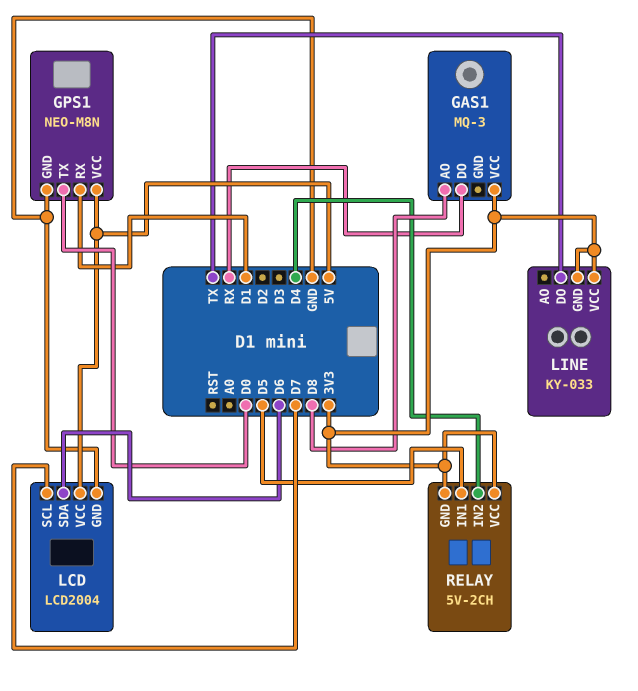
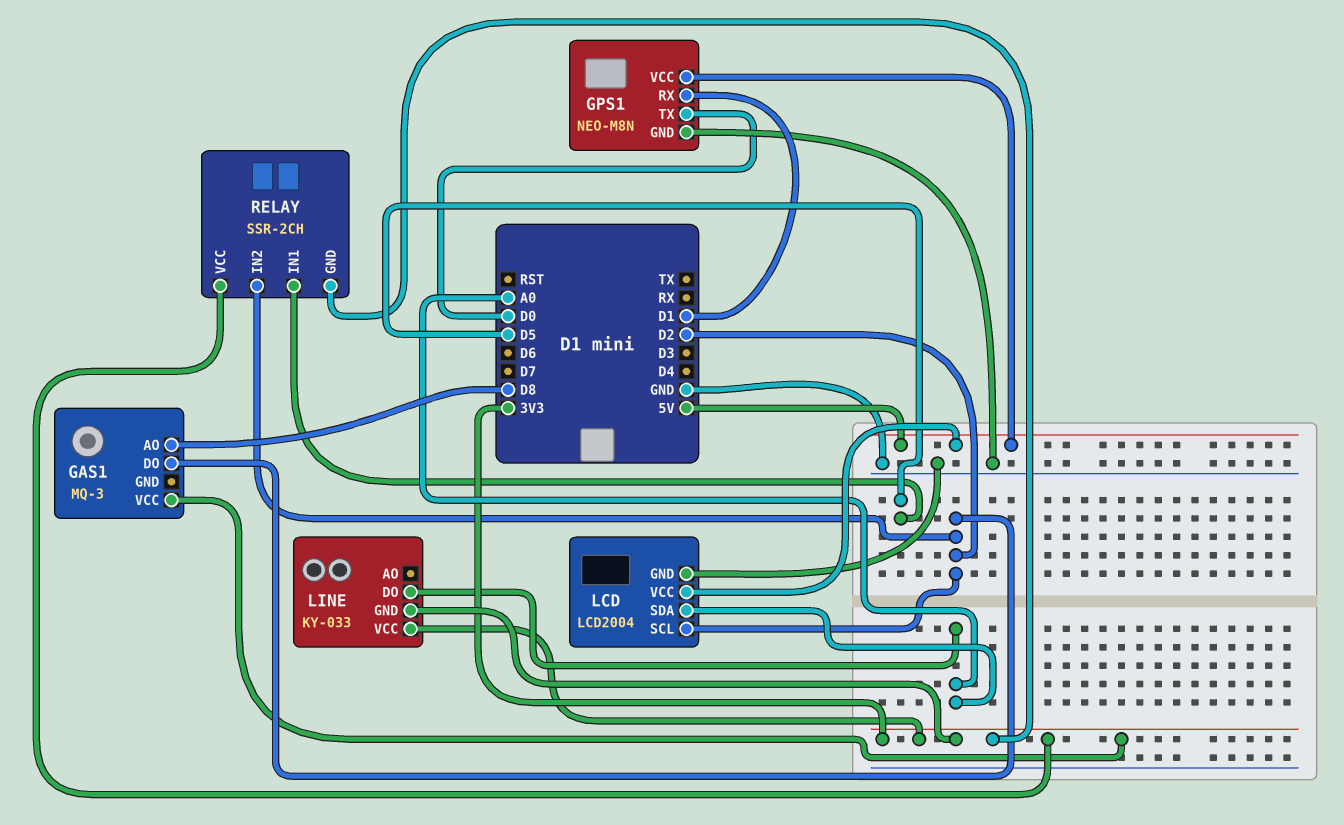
GAS1 pin DO: RX -> D2
LCD pin SCL: D7 -> D2
LCD pin SDA: D6 -> A0
LINE pin DO: TX -> A0
RELAY: 5V-2CH -> SSR-2CH
RELAY pin IN2: D4 -> D2

